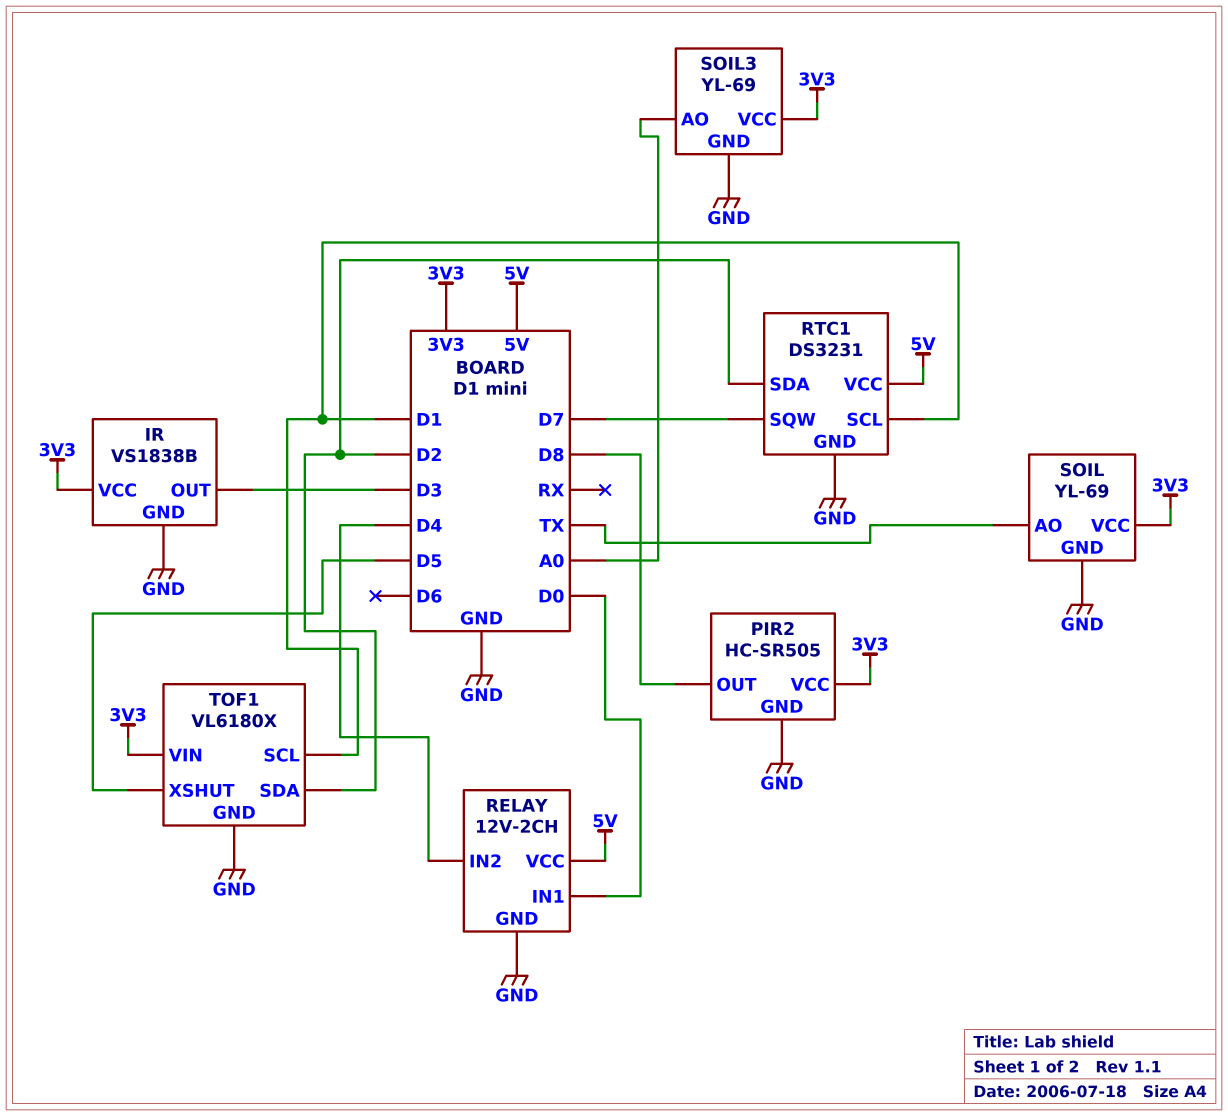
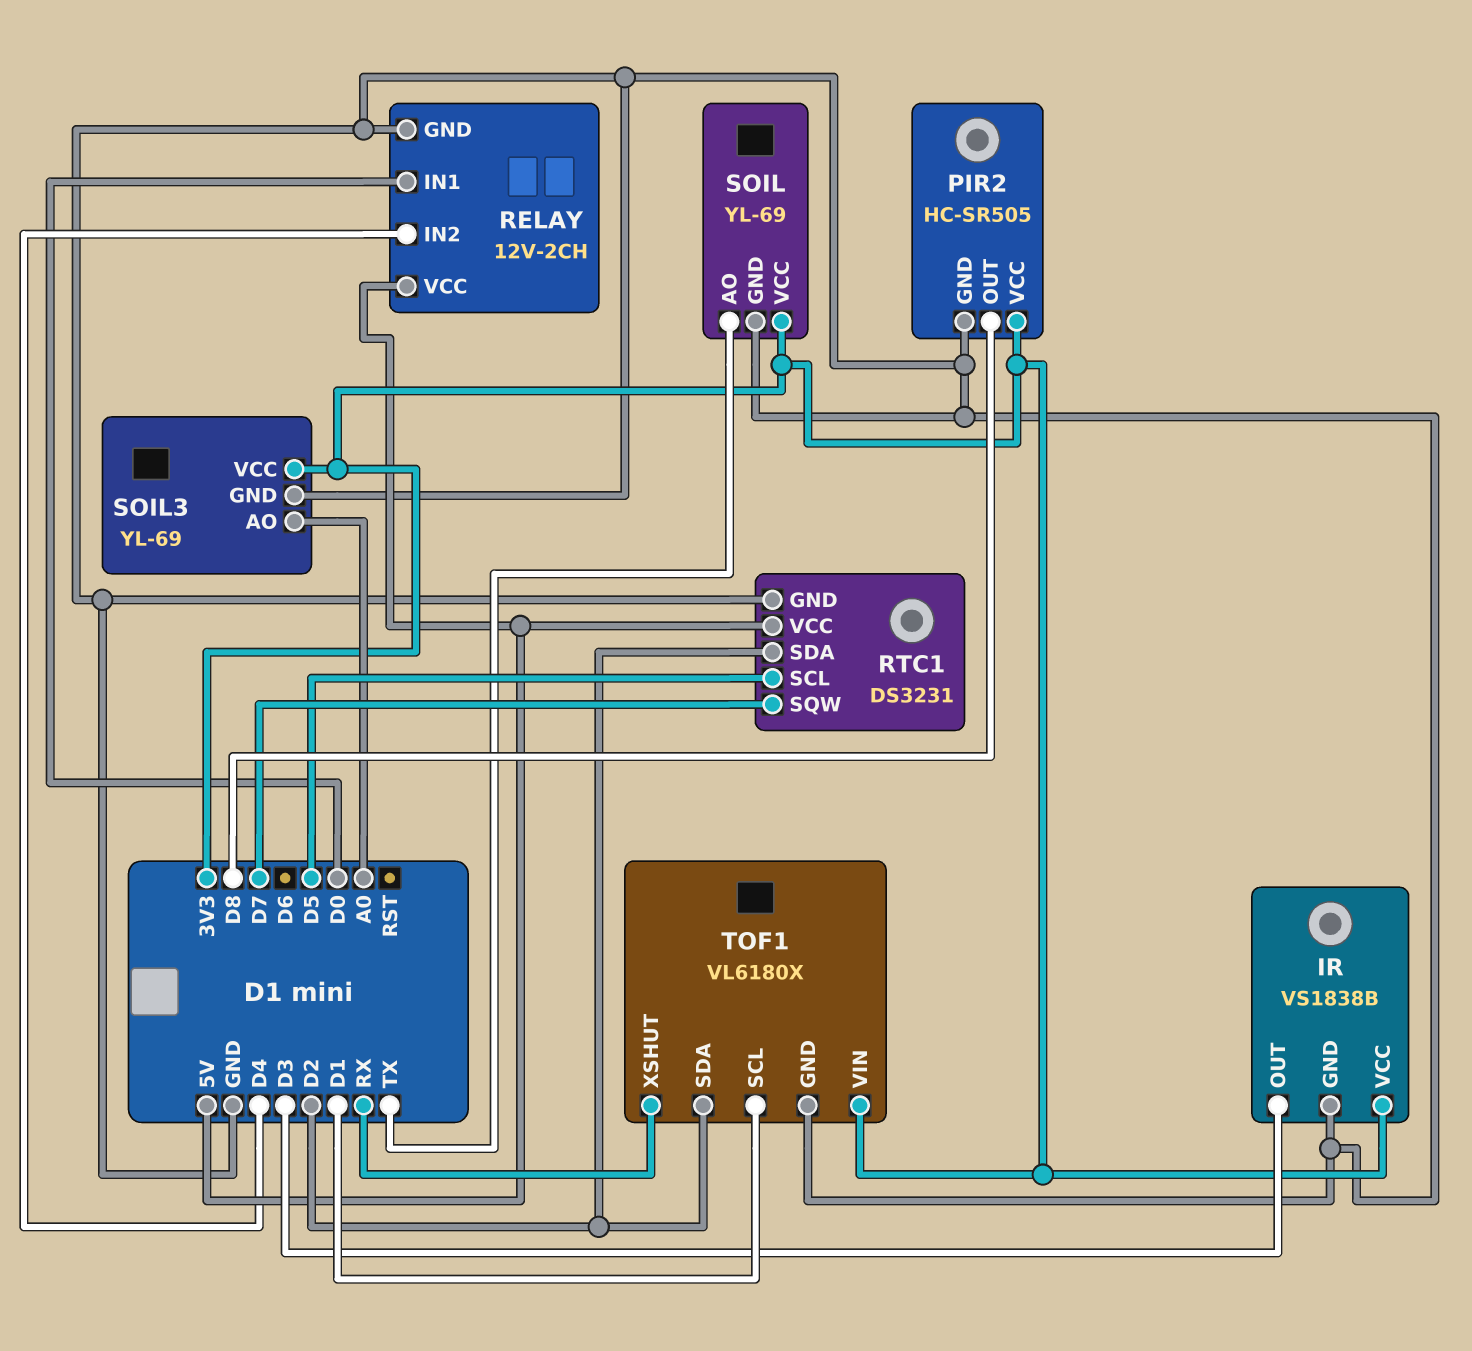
RTC1 pin SCL: D1 -> D5
TOF1 pin XSHUT: D5 -> RX

